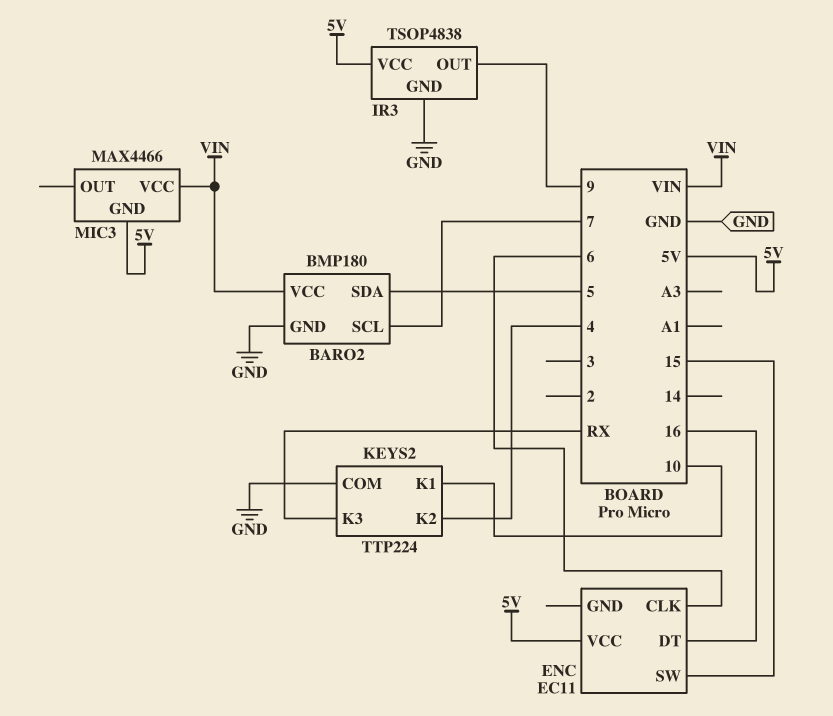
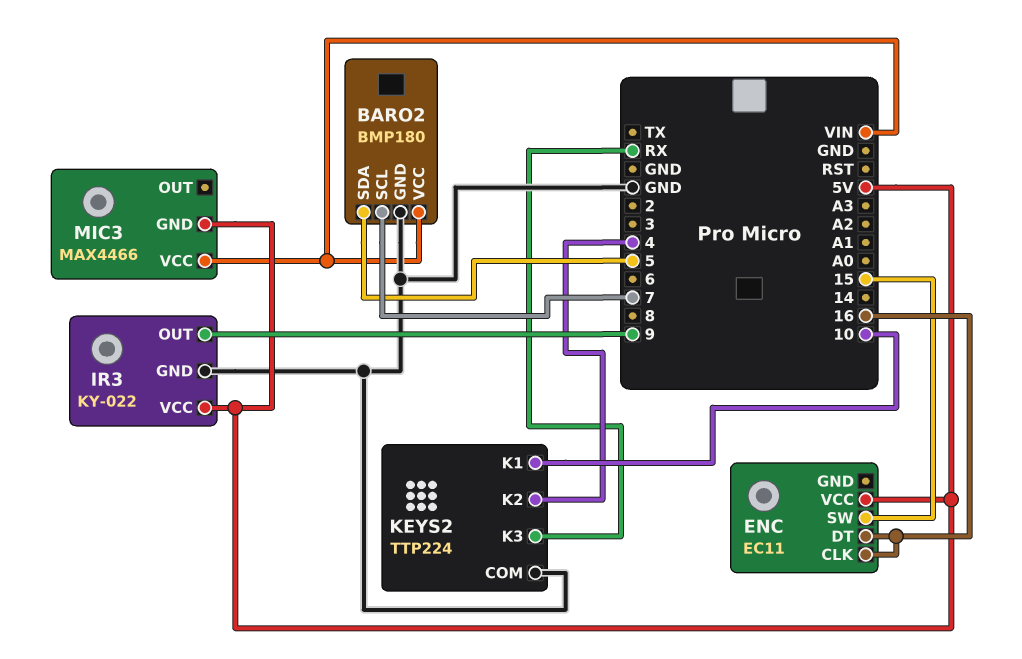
ENC pin CLK: 6 -> 16
IR3: TSOP4838 -> KY-022

